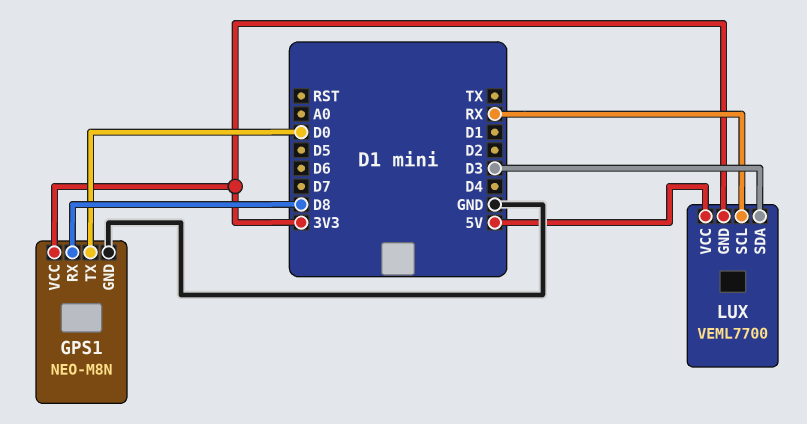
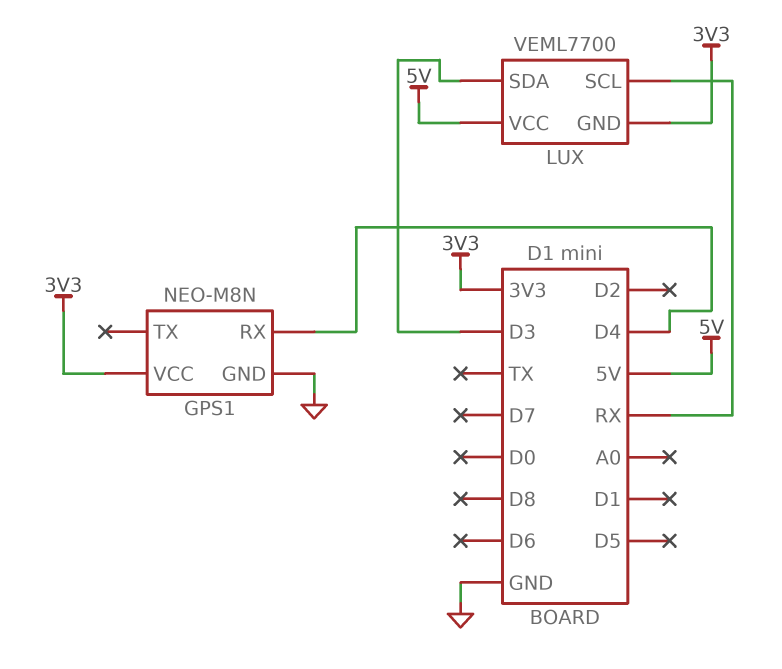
GPS1 pin RX: D8 -> D4
GPS1 pin TX: D0 -> none

